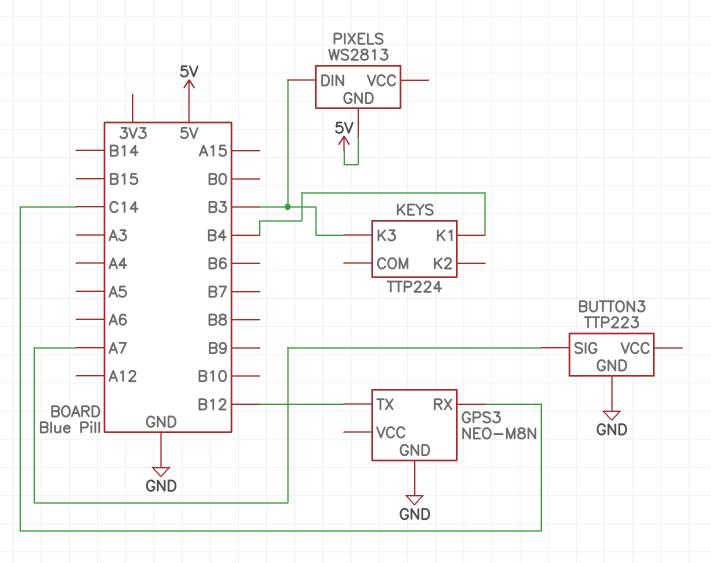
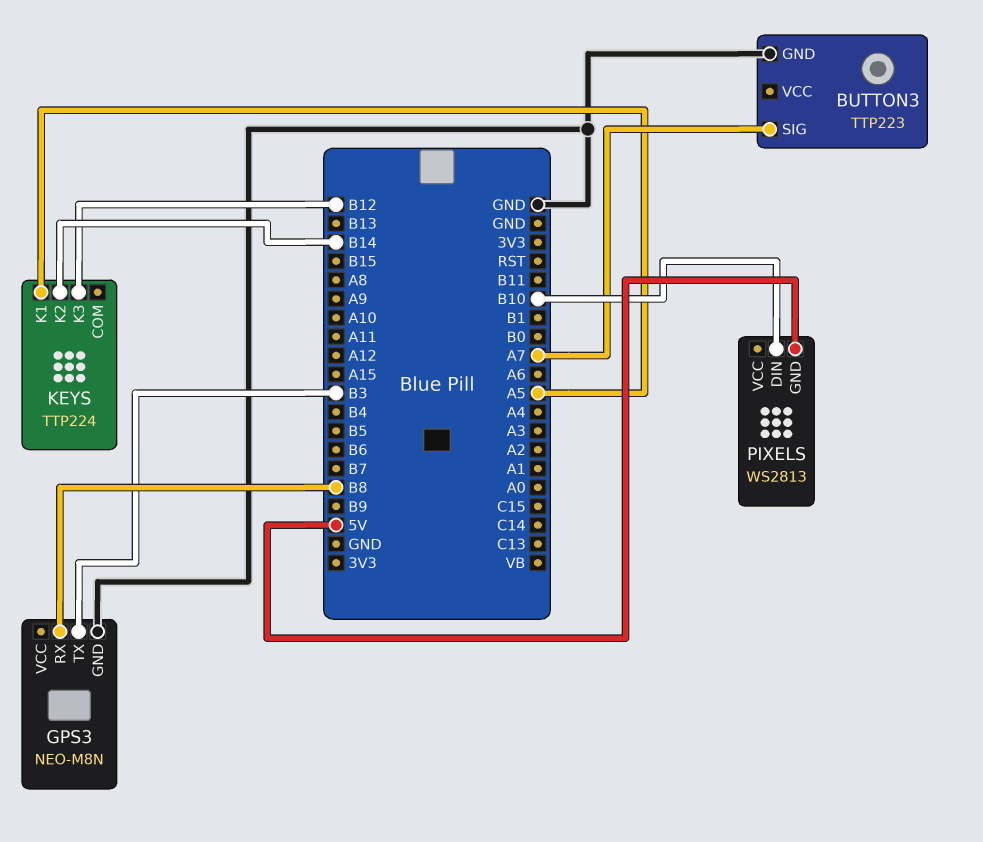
GPS3 pin RX: C14 -> B8
GPS3 pin TX: B12 -> B3
KEYS pin K1: B4 -> A5
KEYS pin K2: none -> B14
KEYS pin K3: B3 -> B12
PIXELS pin DIN: B3 -> B10

